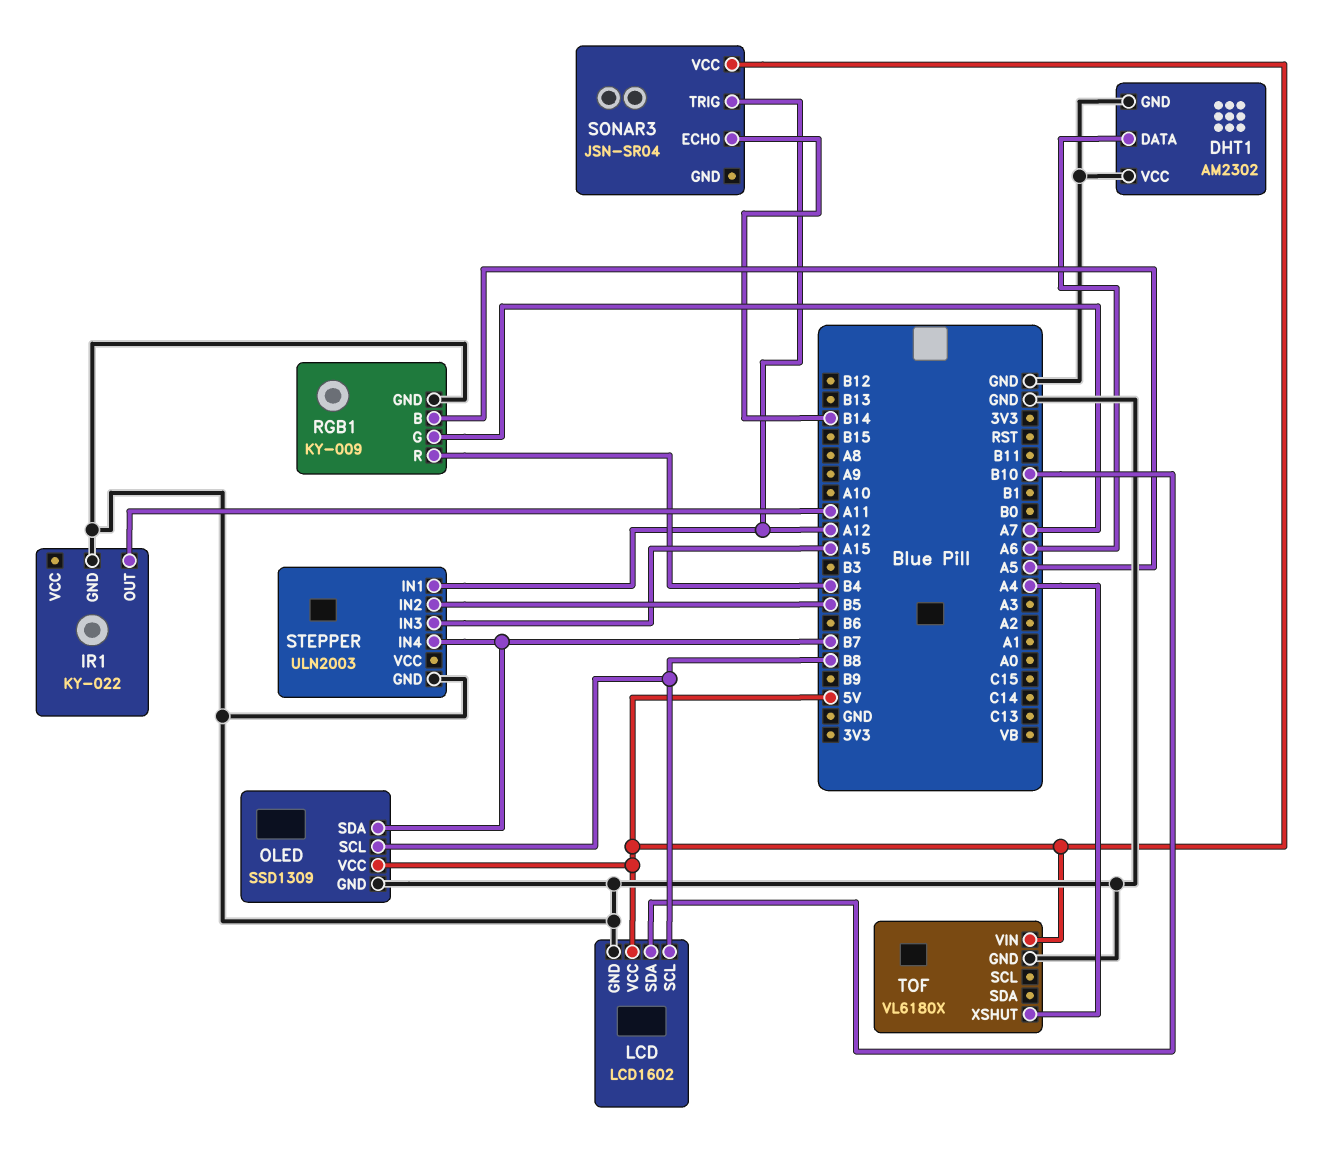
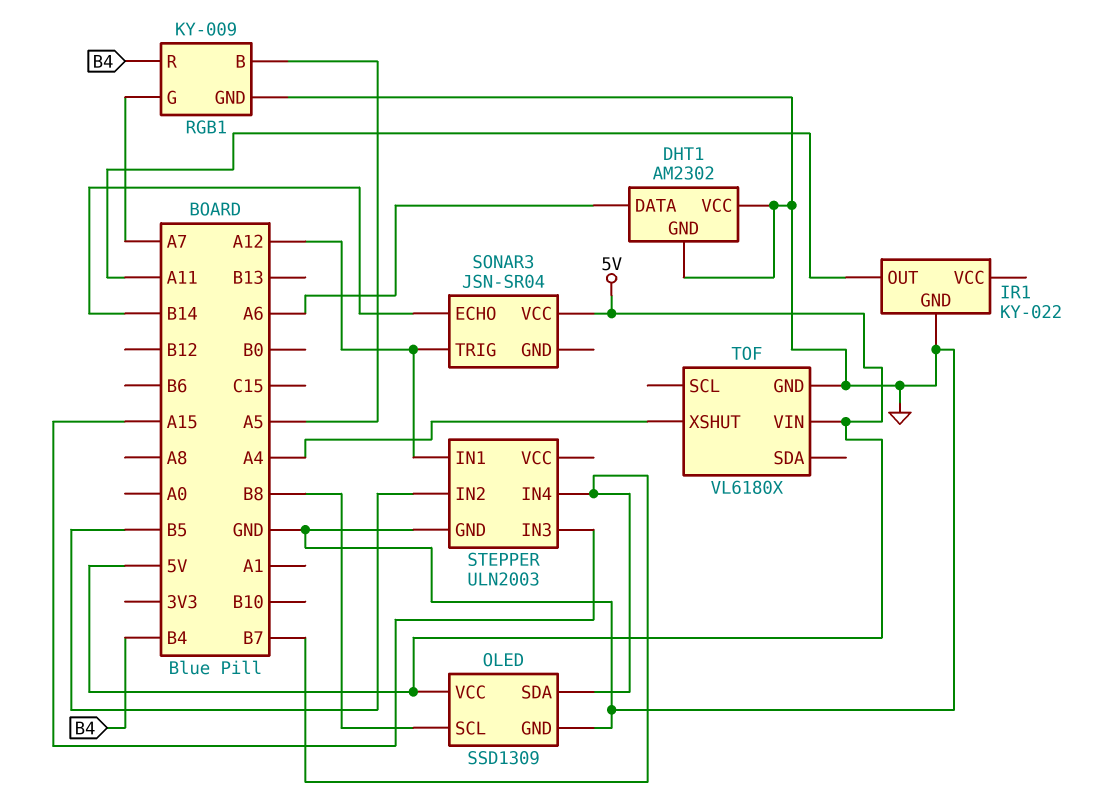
LCD: LCD1602 -> none
LCD pin GND: GND -> none
LCD pin SCL: B8 -> none
LCD pin SDA: B10 -> none
LCD pin VCC: 5V -> none

